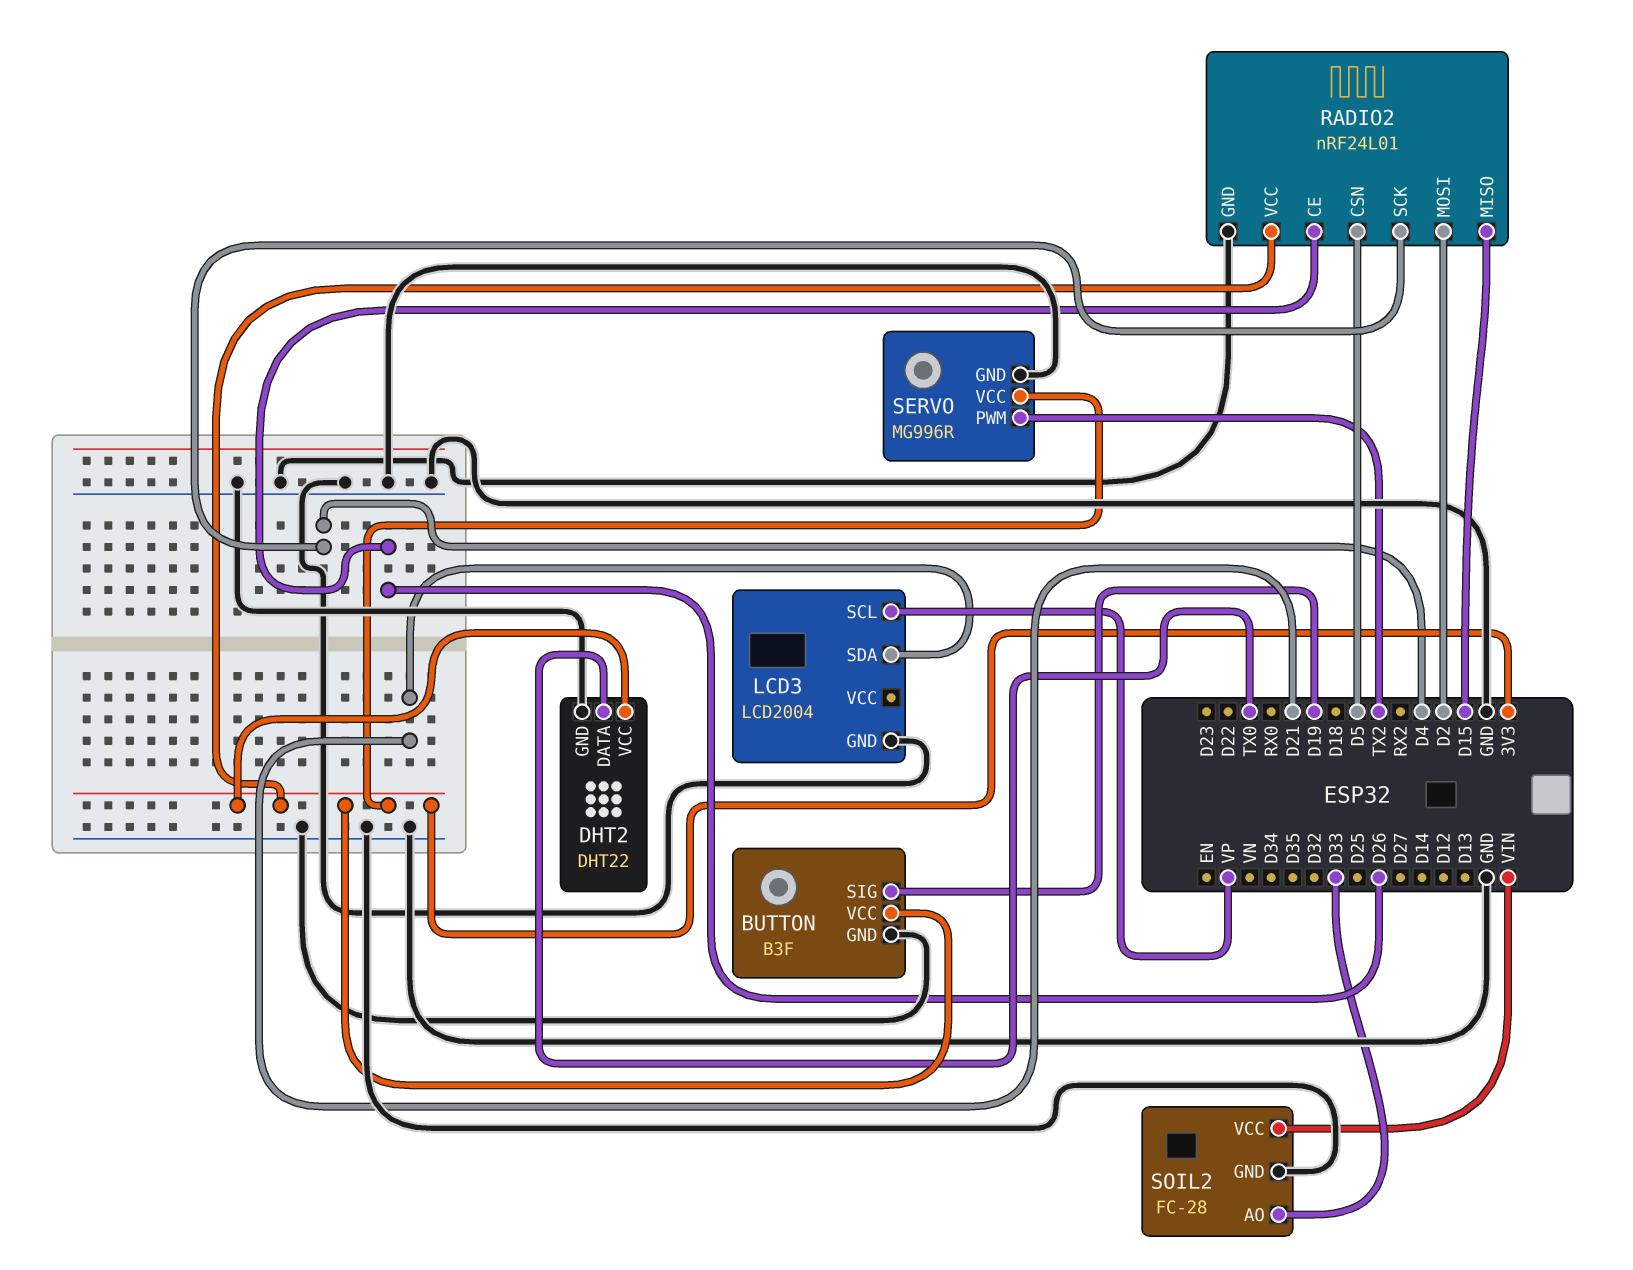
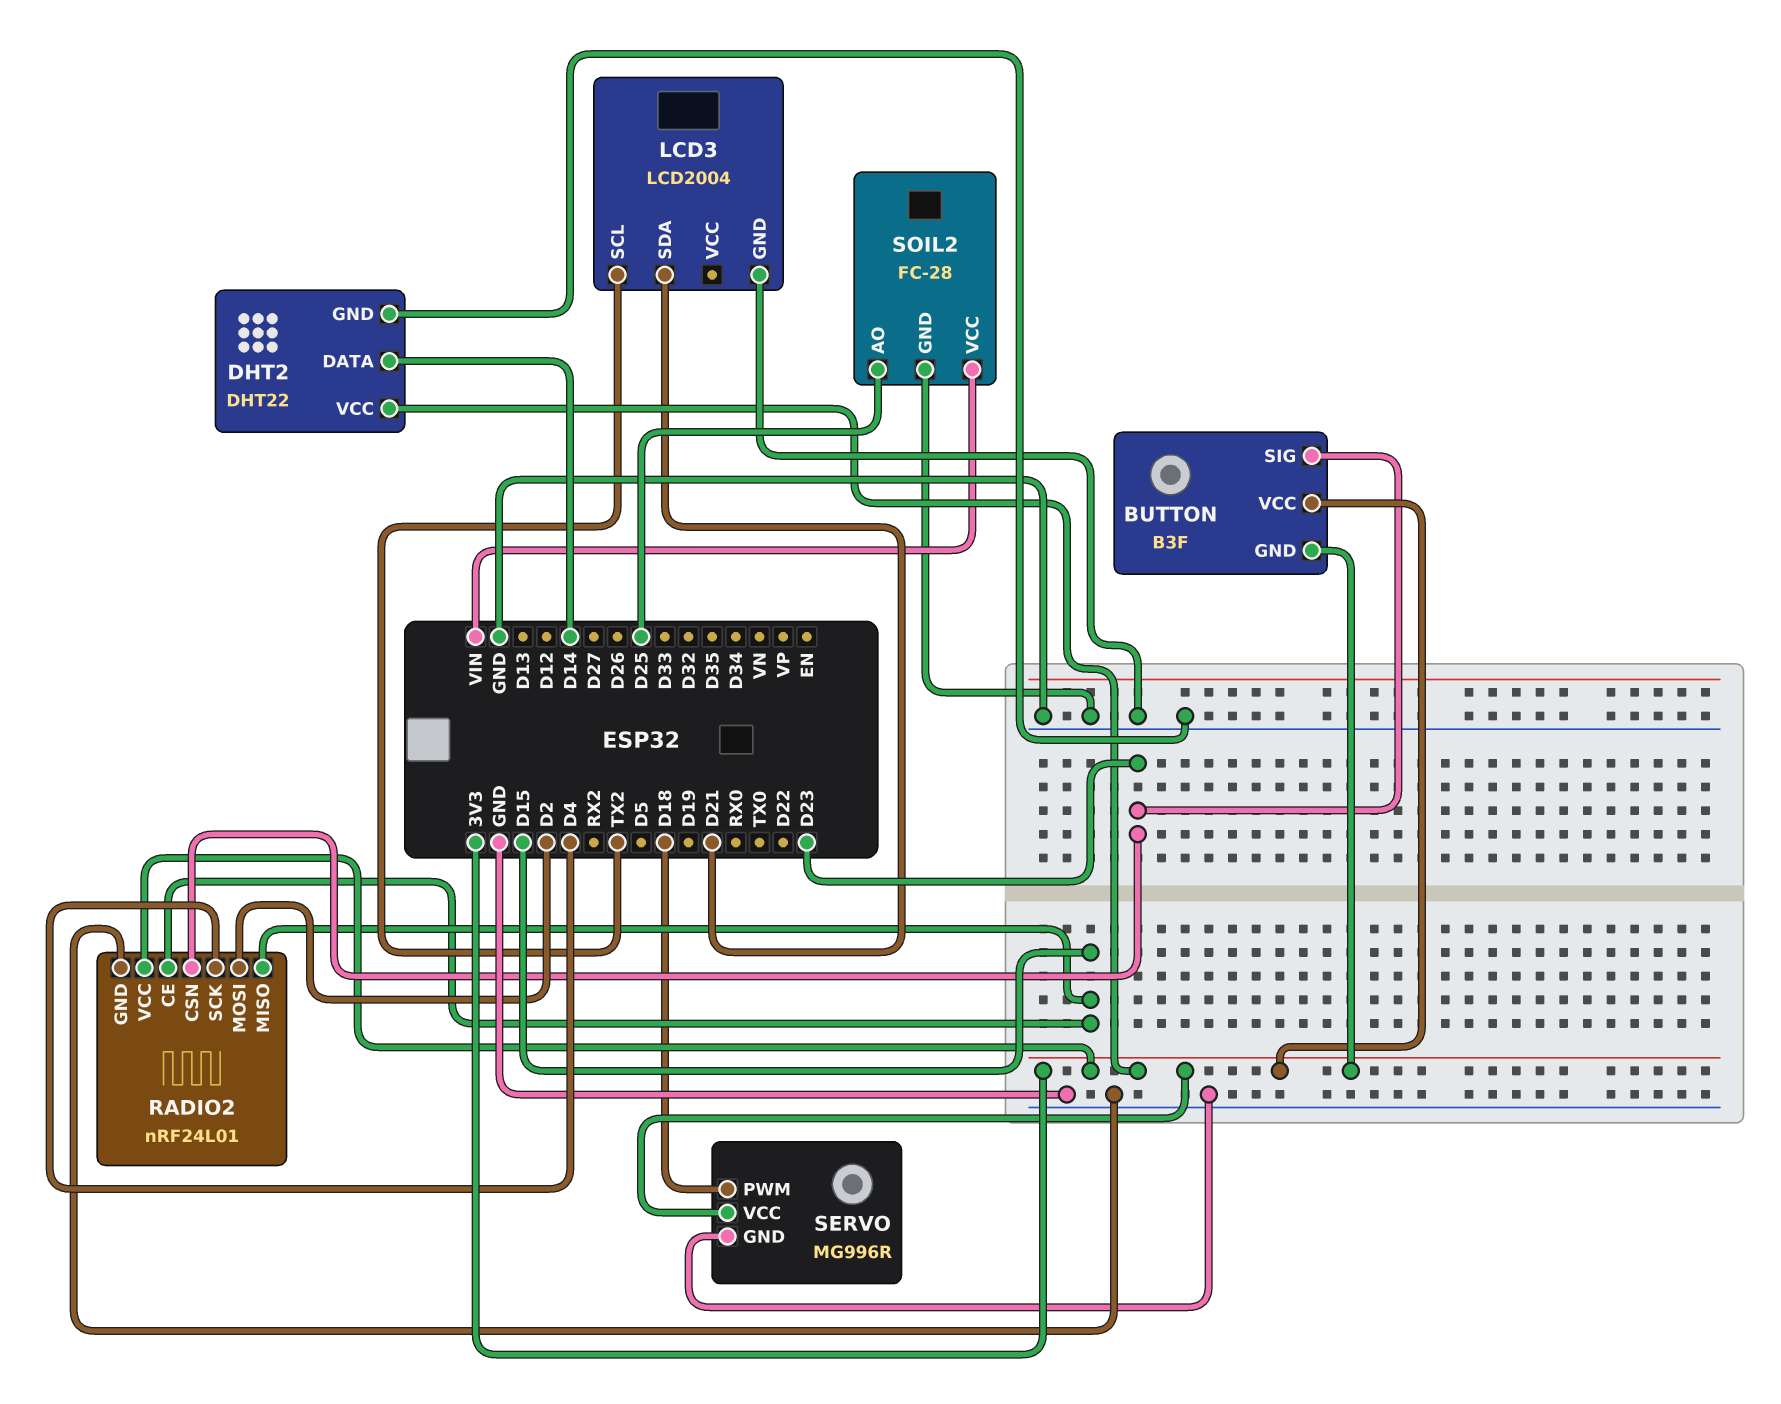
BUTTON pin GND: GND -> 3V3
BUTTON pin SIG: D19 -> D23
DHT2 pin DATA: TX0 -> D14
LCD3 pin SCL: VP -> TX2
RADIO2 pin CE: D26 -> D15
RADIO2 pin CSN: D5 -> D23
SERVO pin PWM: TX2 -> D18
SOIL2 pin AO: D33 -> D25

